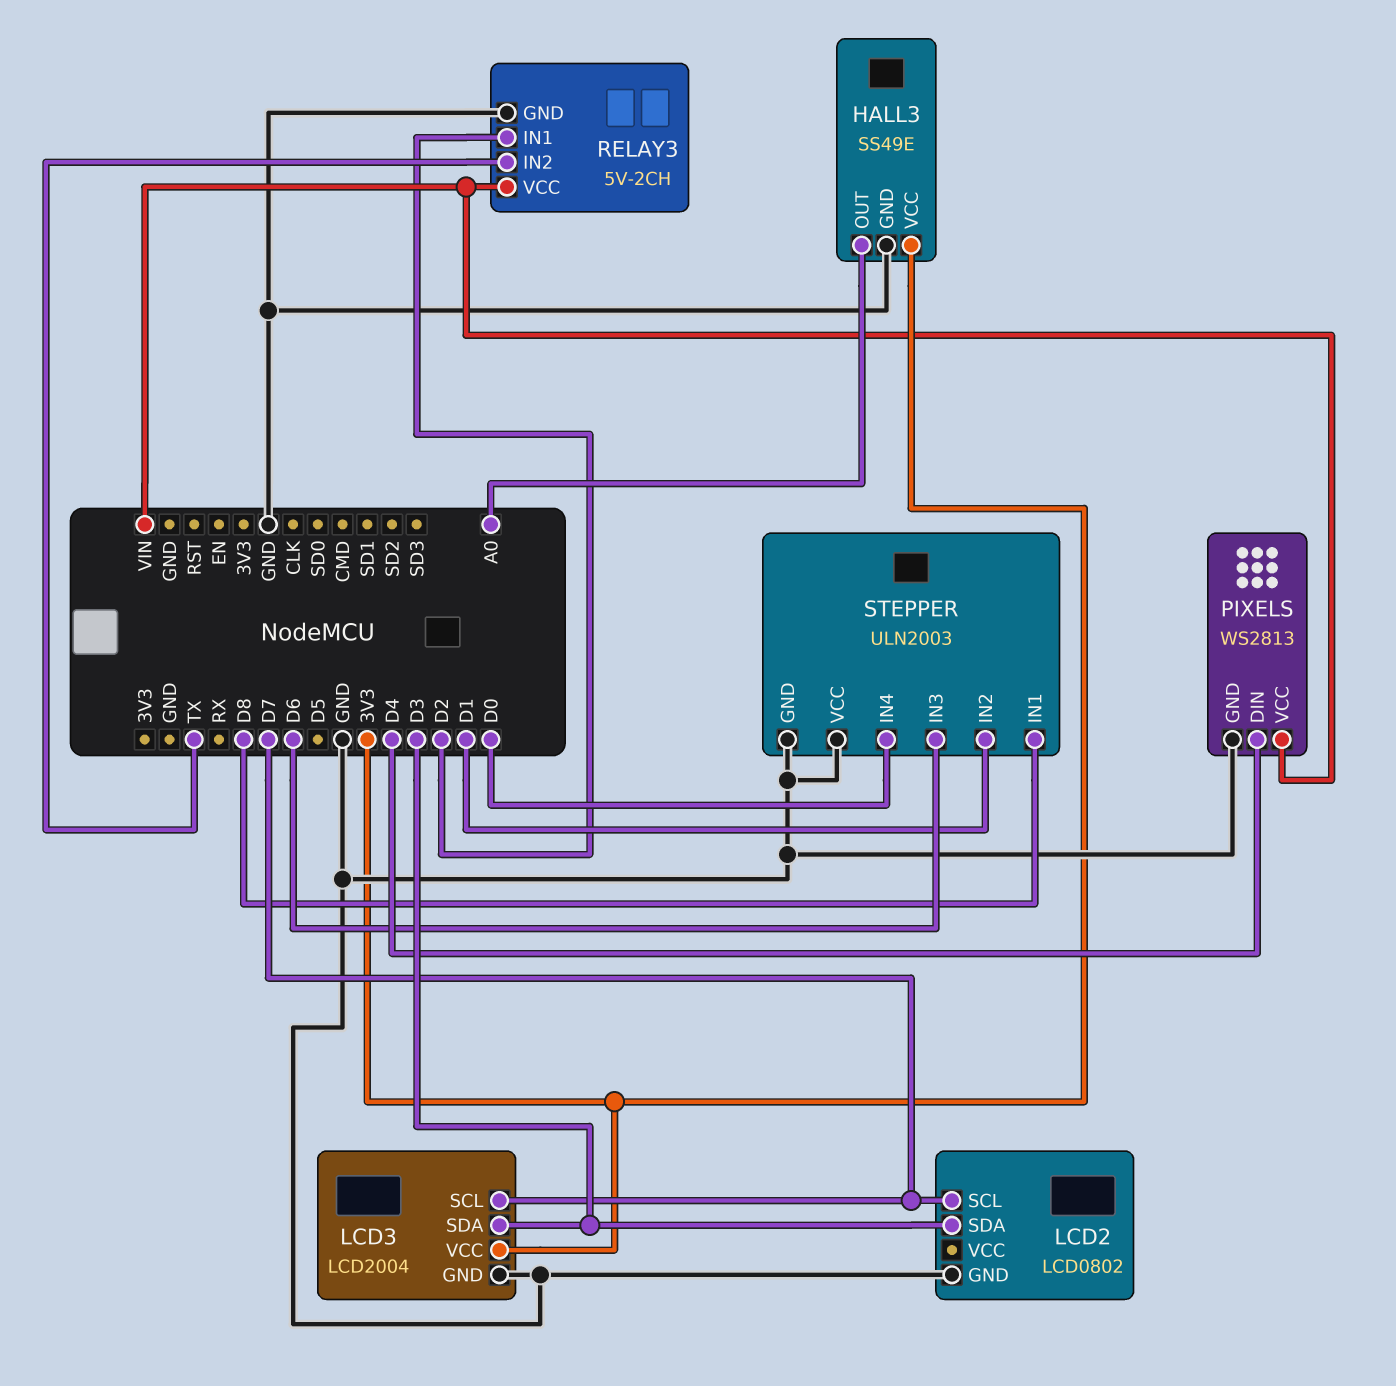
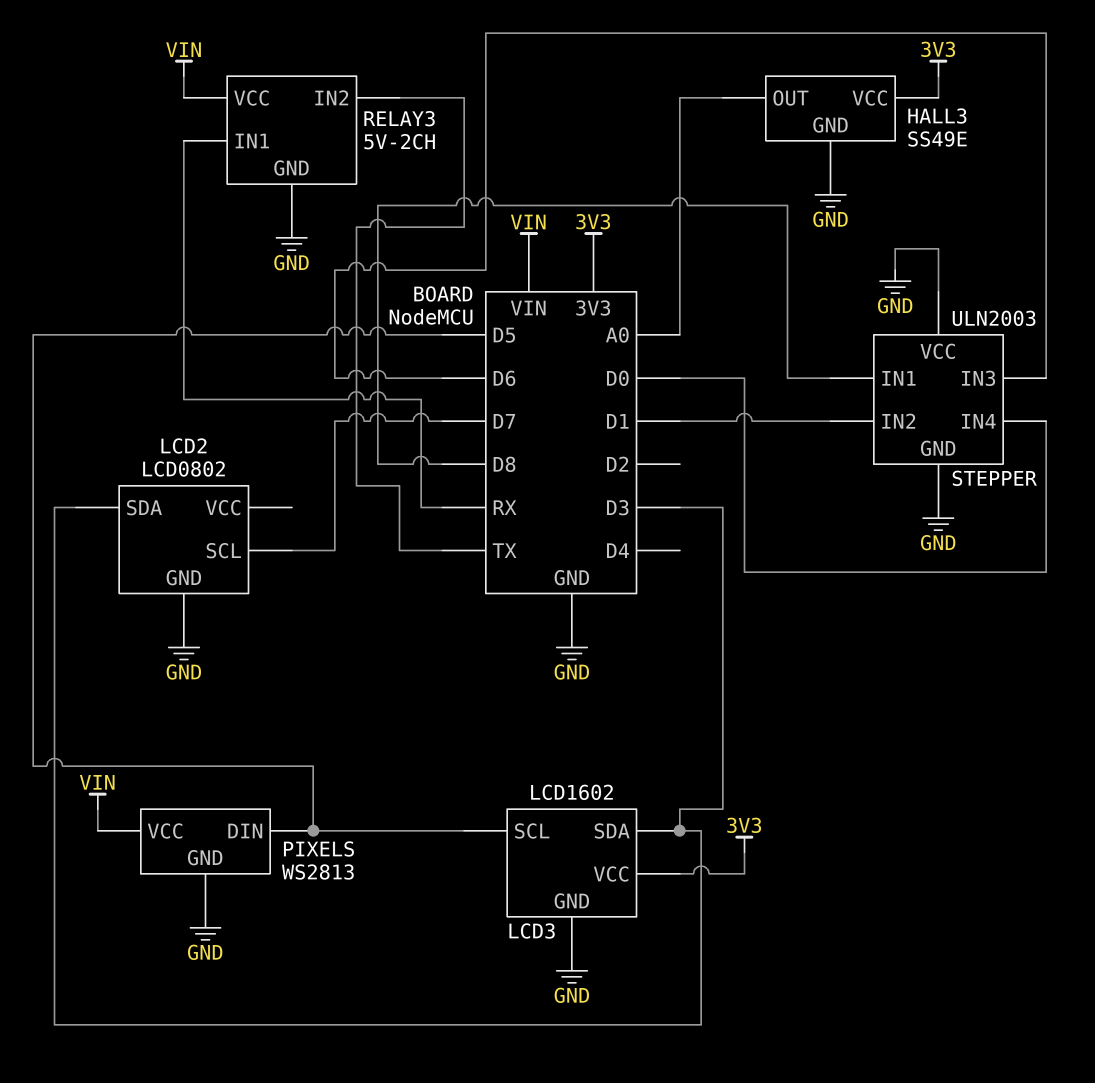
LCD3: LCD2004 -> LCD1602
LCD3 pin SCL: D7 -> D5
PIXELS pin DIN: D4 -> D5
RELAY3 pin IN1: D2 -> RX

